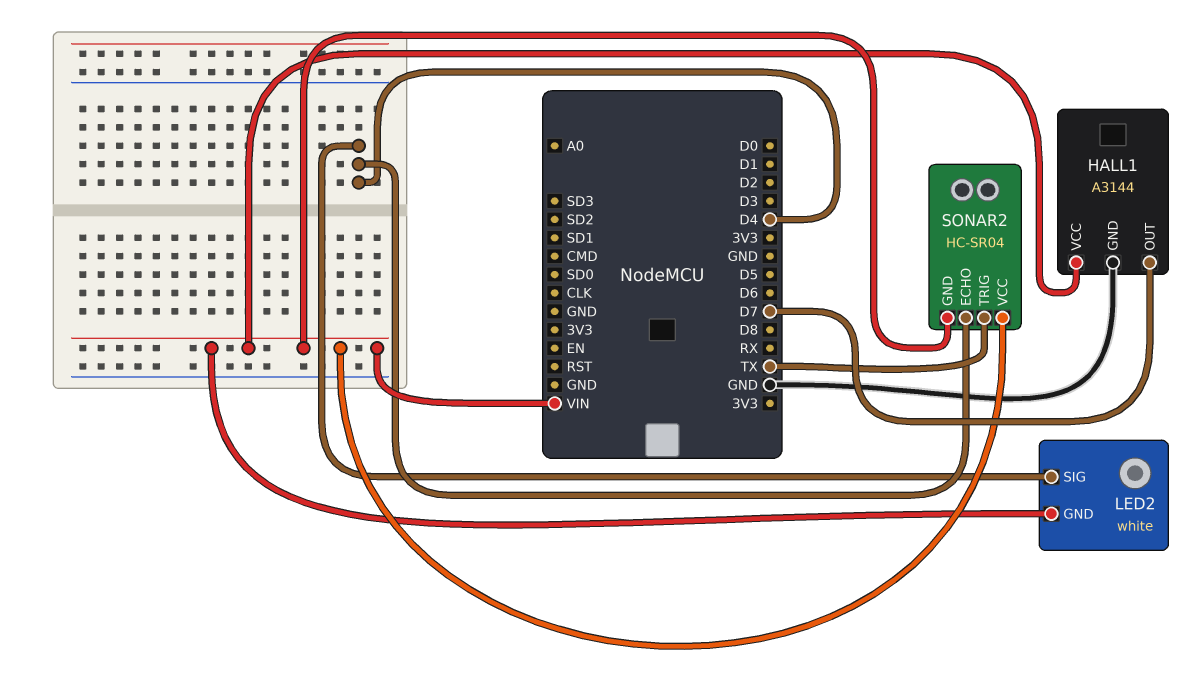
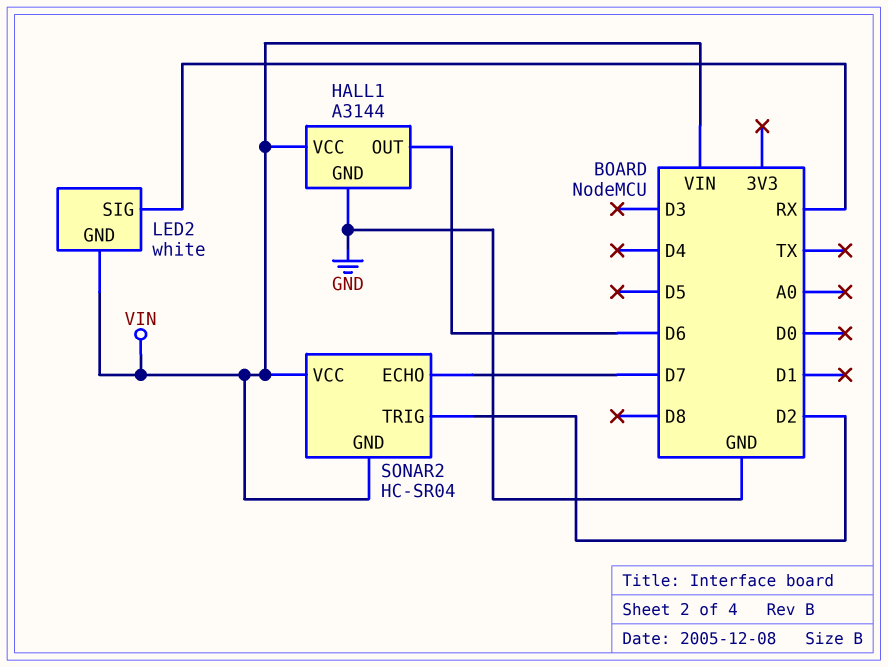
HALL1 pin OUT: D7 -> D6
LED2 pin SIG: D4 -> RX
SONAR2 pin ECHO: D4 -> D7
SONAR2 pin TRIG: TX -> D2

